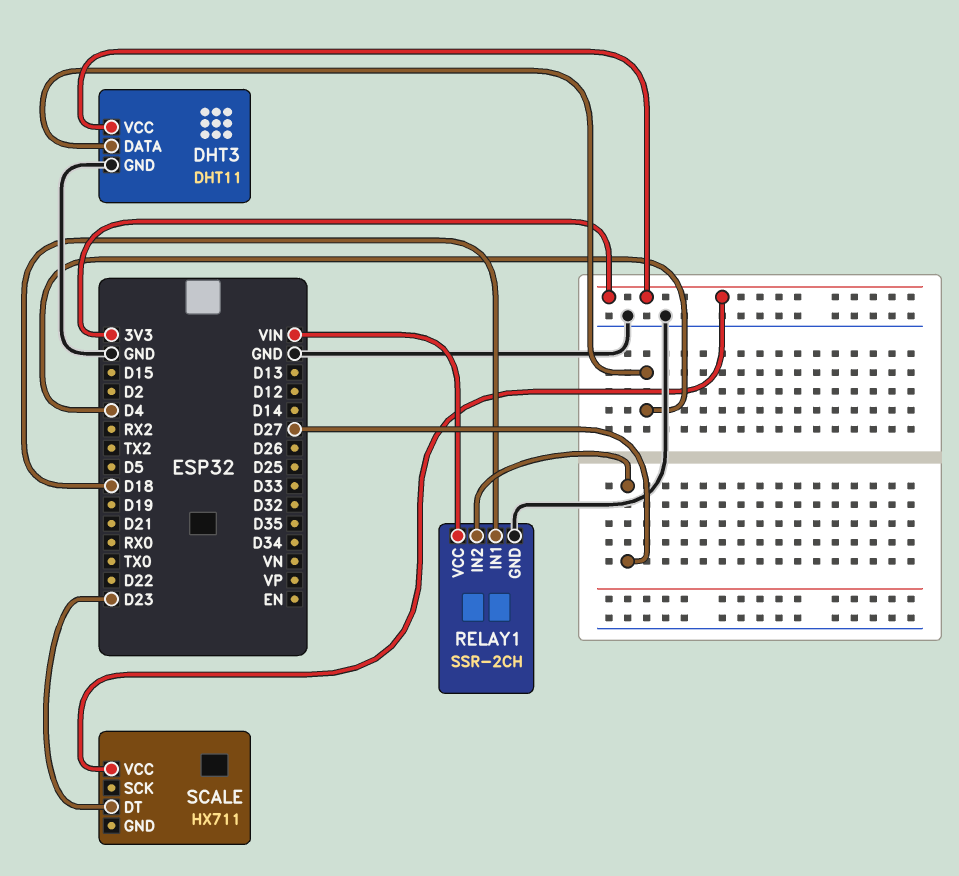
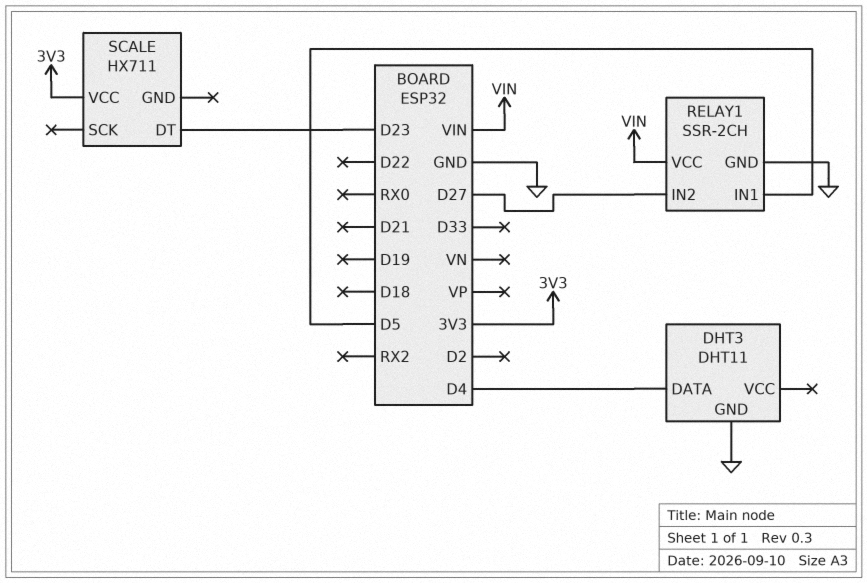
DHT3 pin VCC: 3V3 -> none
RELAY1 pin IN1: D18 -> D5

